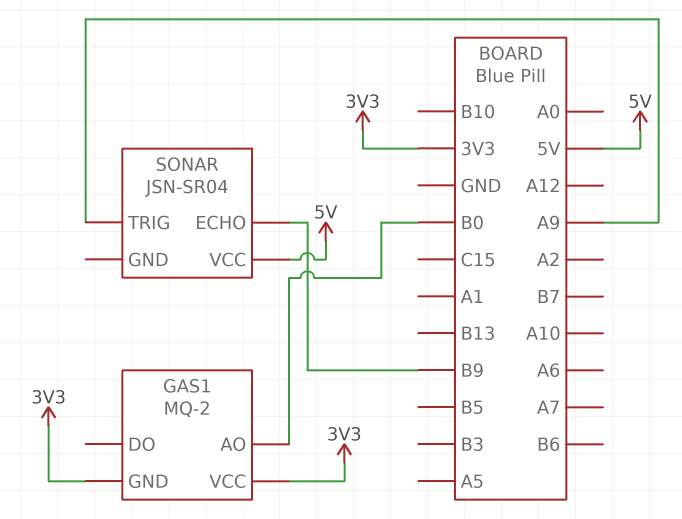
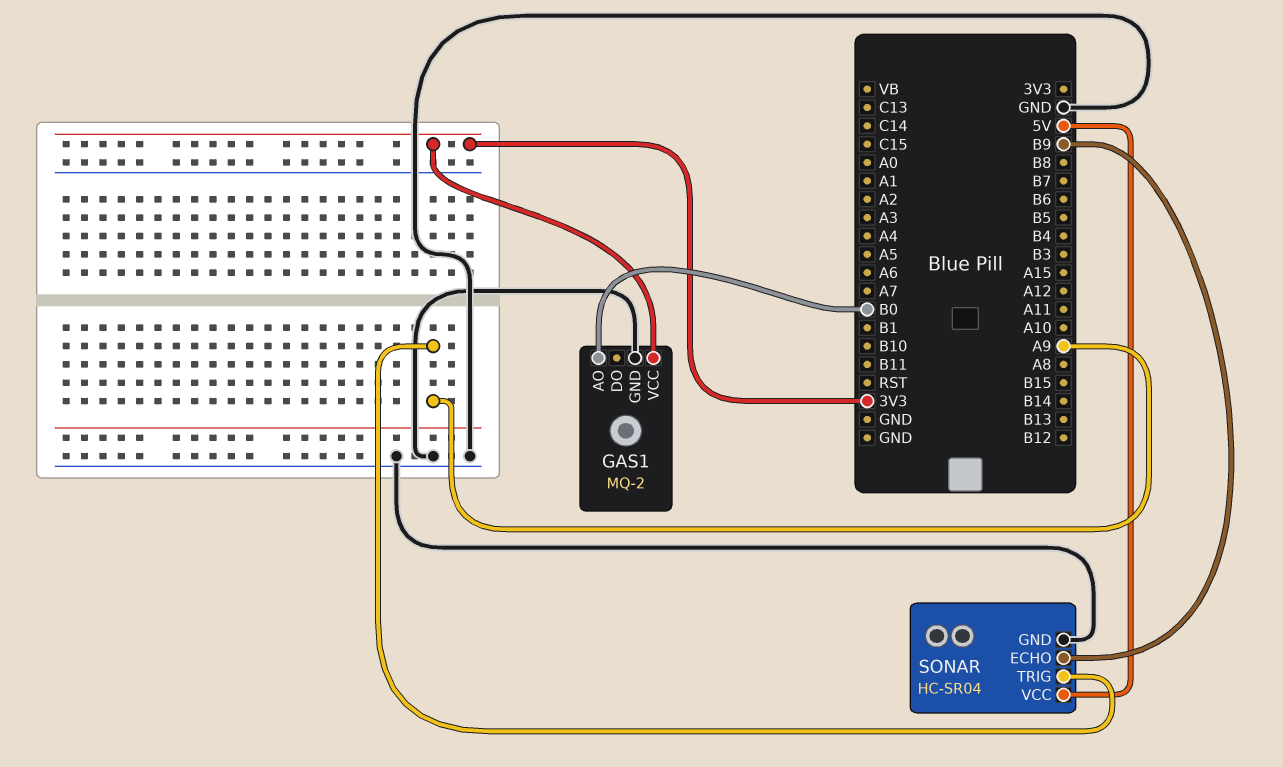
GAS1 pin GND: 3V3 -> GND
SONAR: JSN-SR04 -> HC-SR04
SONAR pin GND: none -> GND

